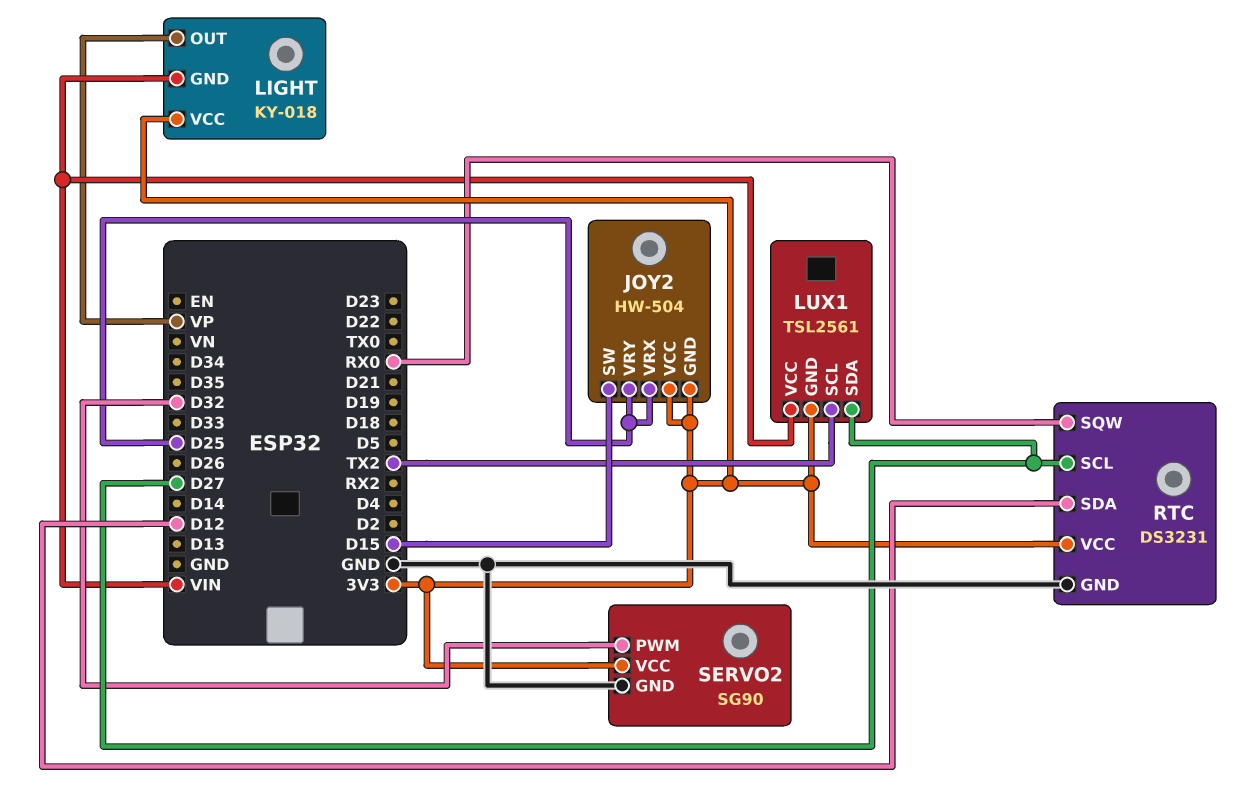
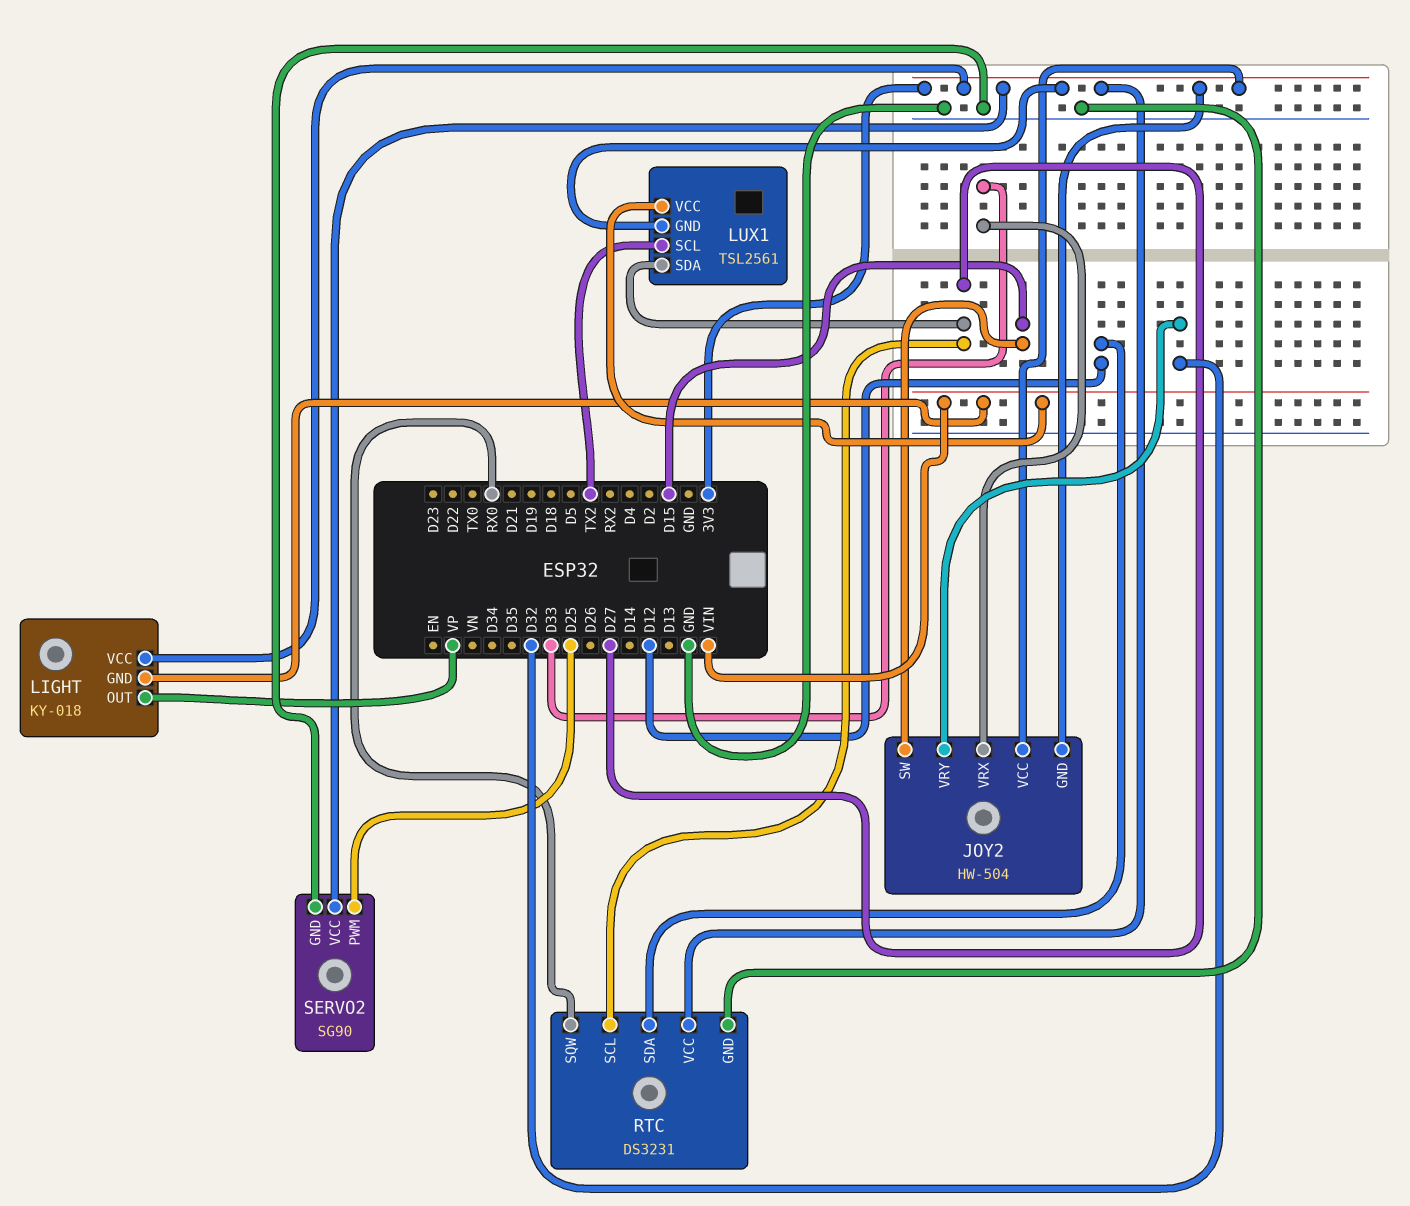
JOY2 pin VRX: D25 -> D33
JOY2 pin VRY: D25 -> D32
SERVO2 pin PWM: D32 -> D25

